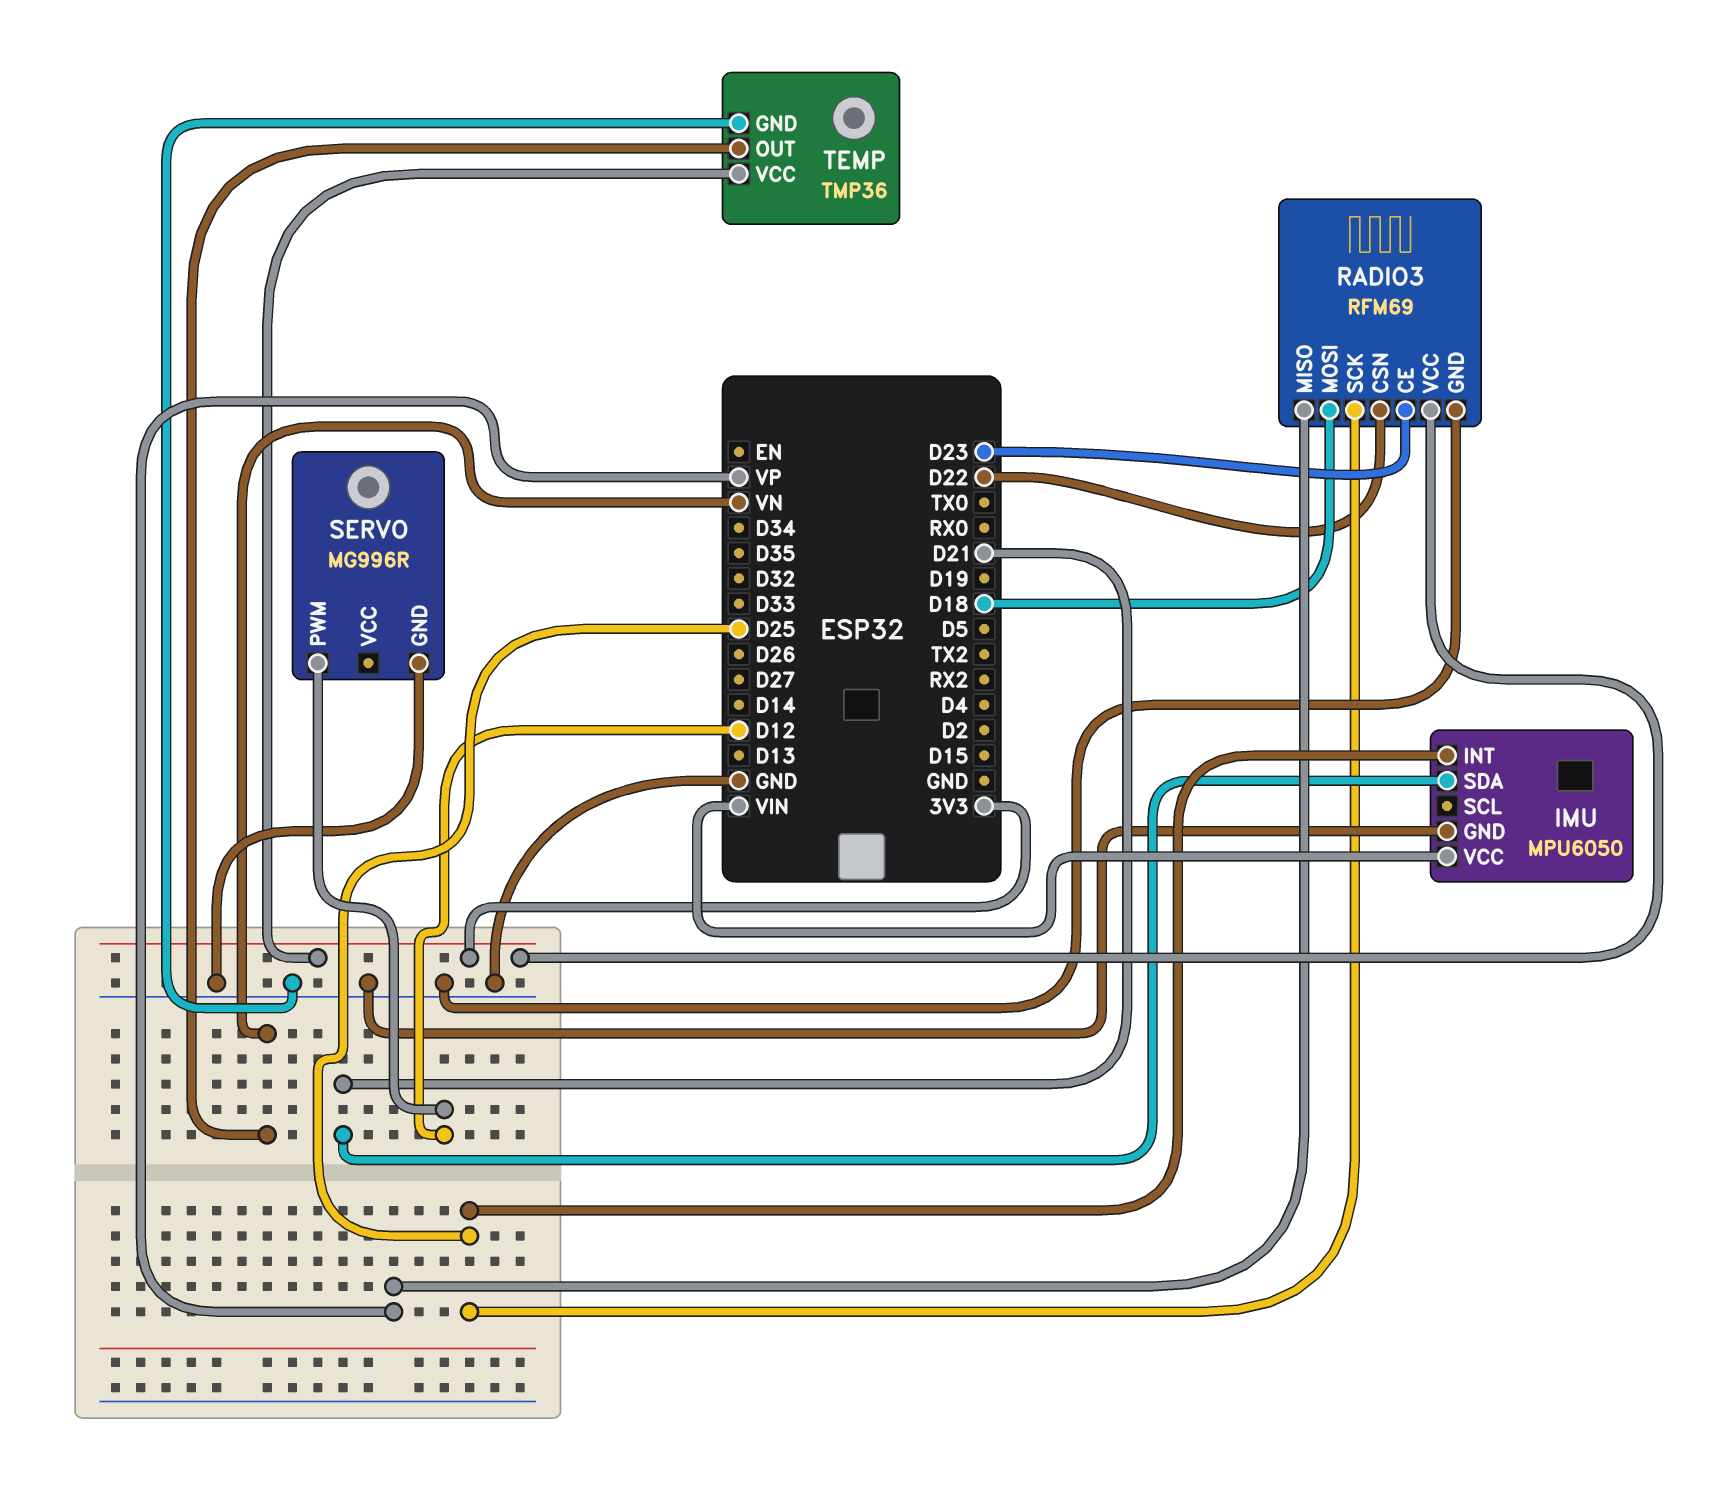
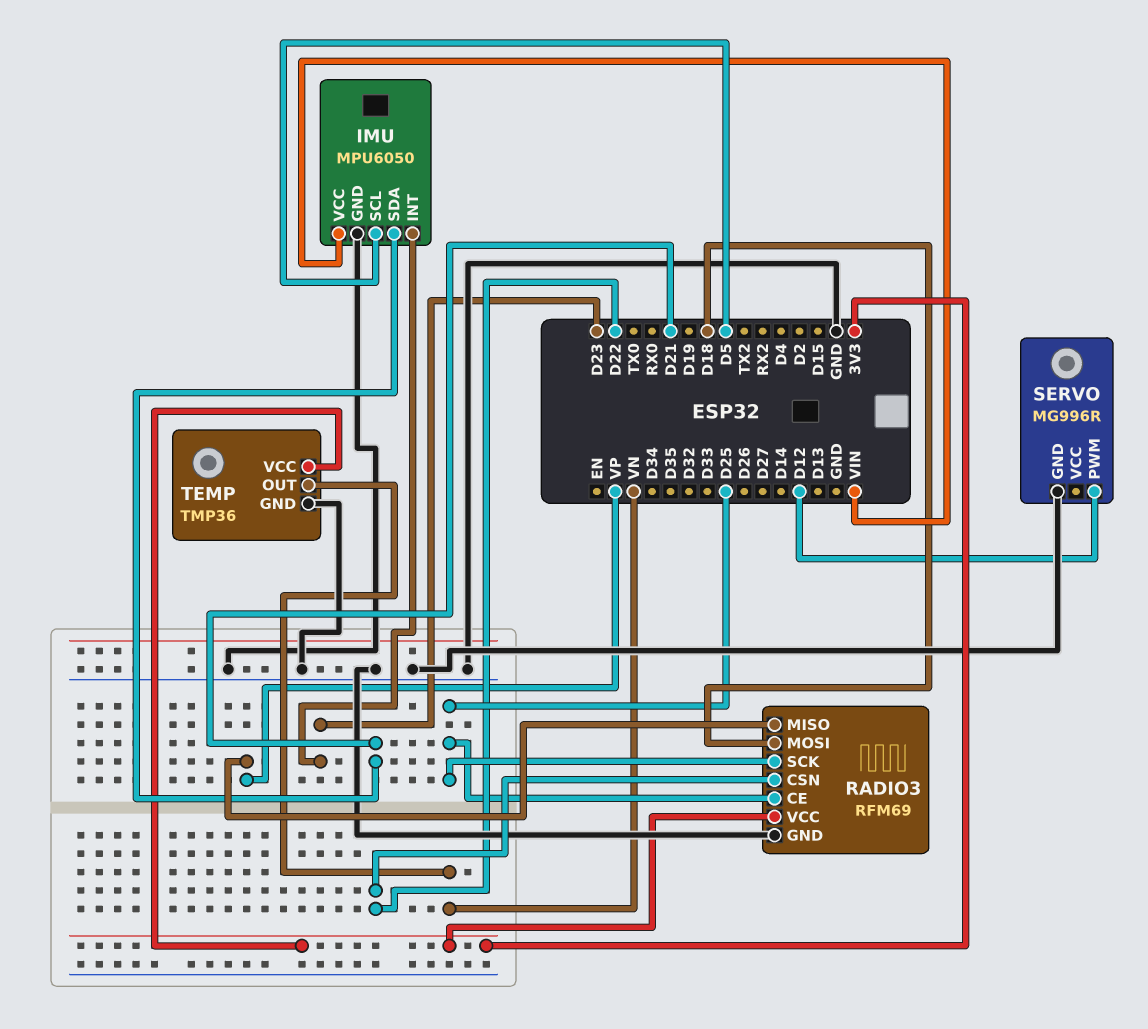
IMU pin INT: D25 -> D23
IMU pin SCL: none -> D5
RADIO3 pin CE: D23 -> D25

